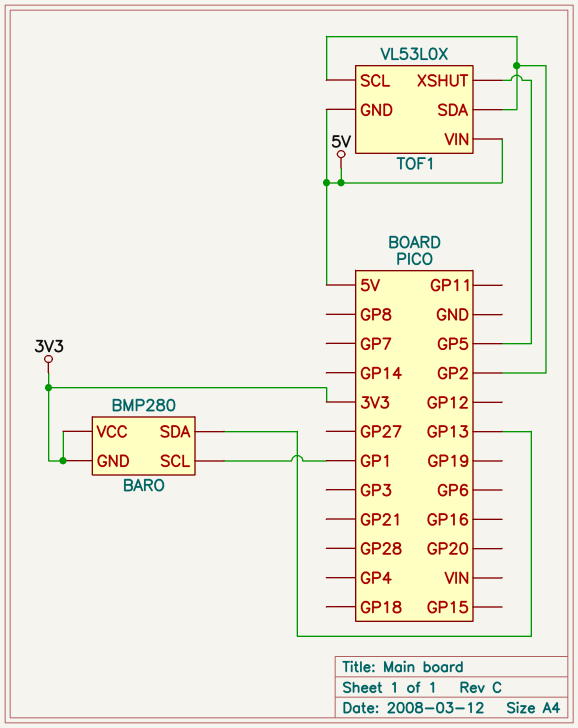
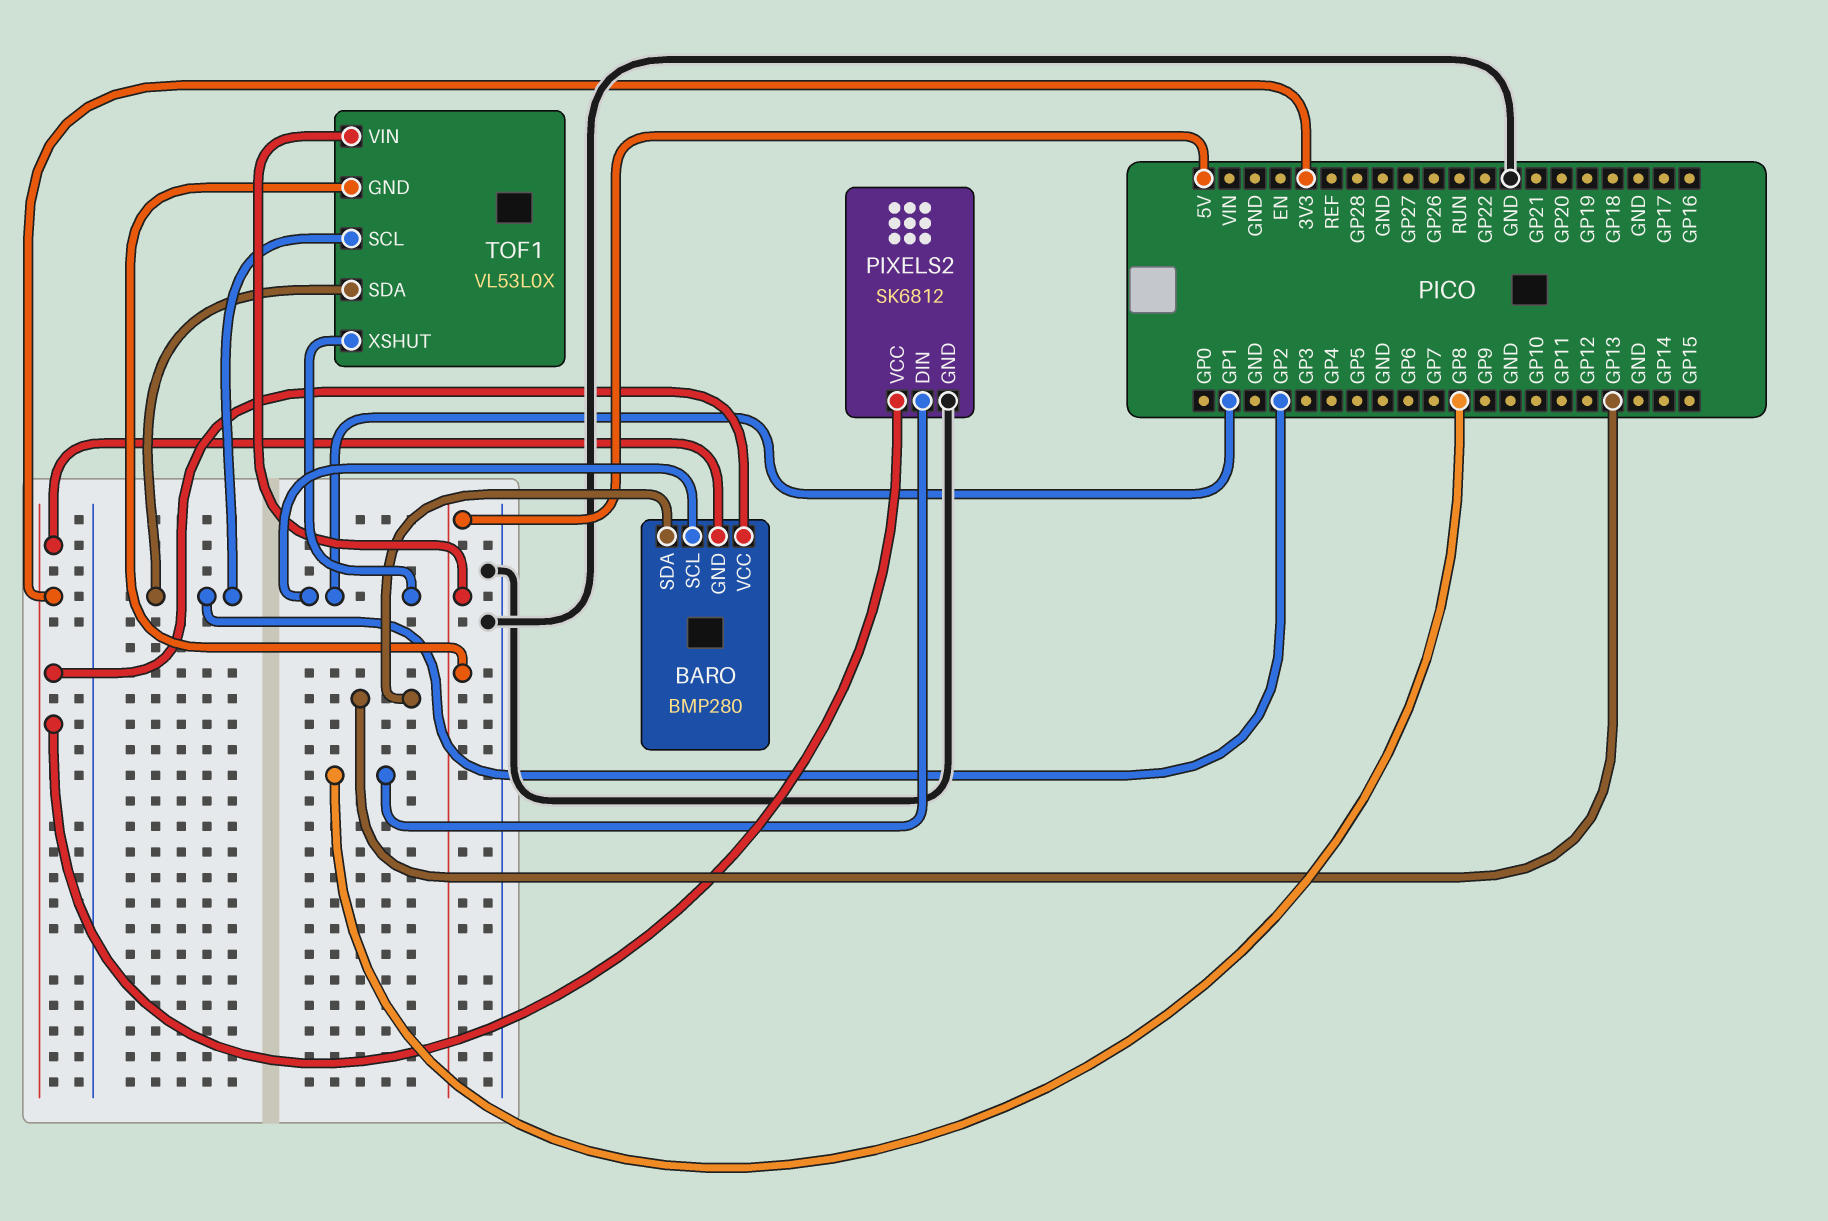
PIXELS2: none -> SK6812
PIXELS2 pin DIN: none -> GP8
PIXELS2 pin GND: none -> GND
PIXELS2 pin VCC: none -> 3V3
TOF1 pin XSHUT: GP5 -> GP1

